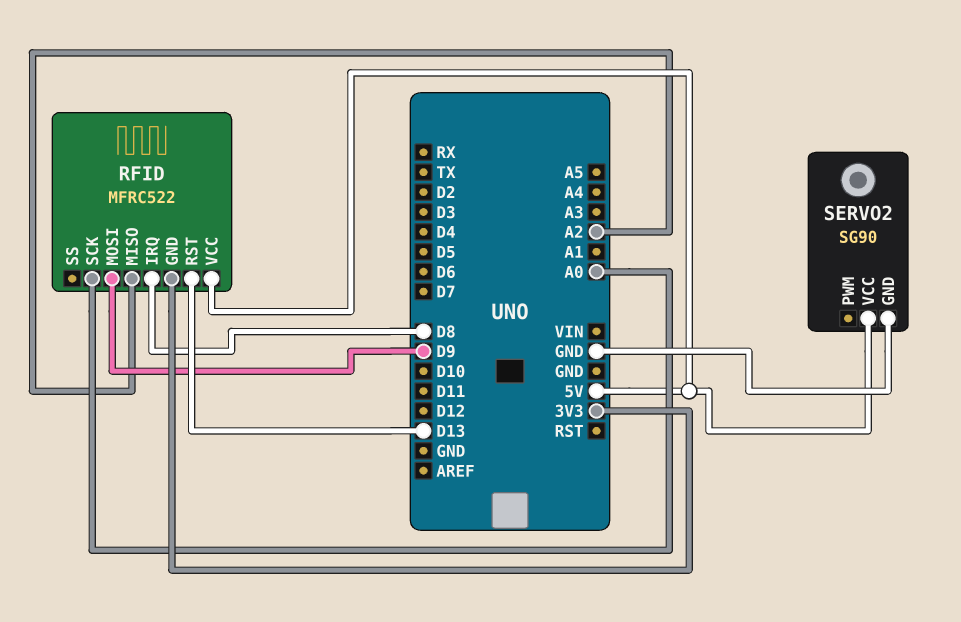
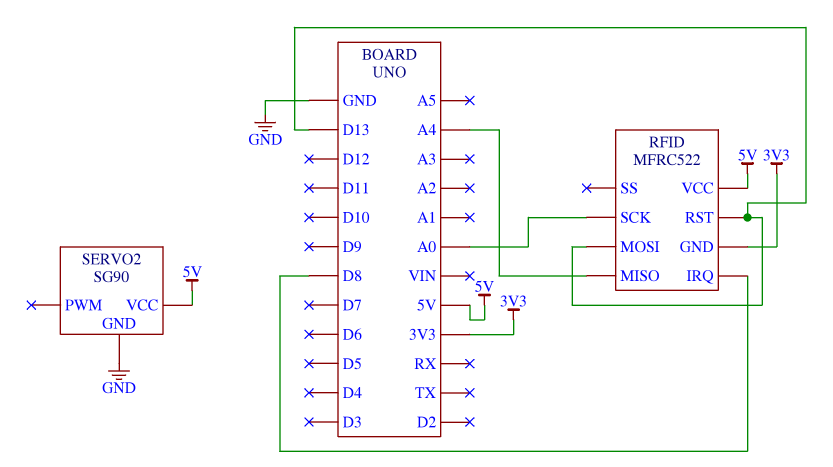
RFID pin MISO: A2 -> A4
RFID pin MOSI: D9 -> D13

